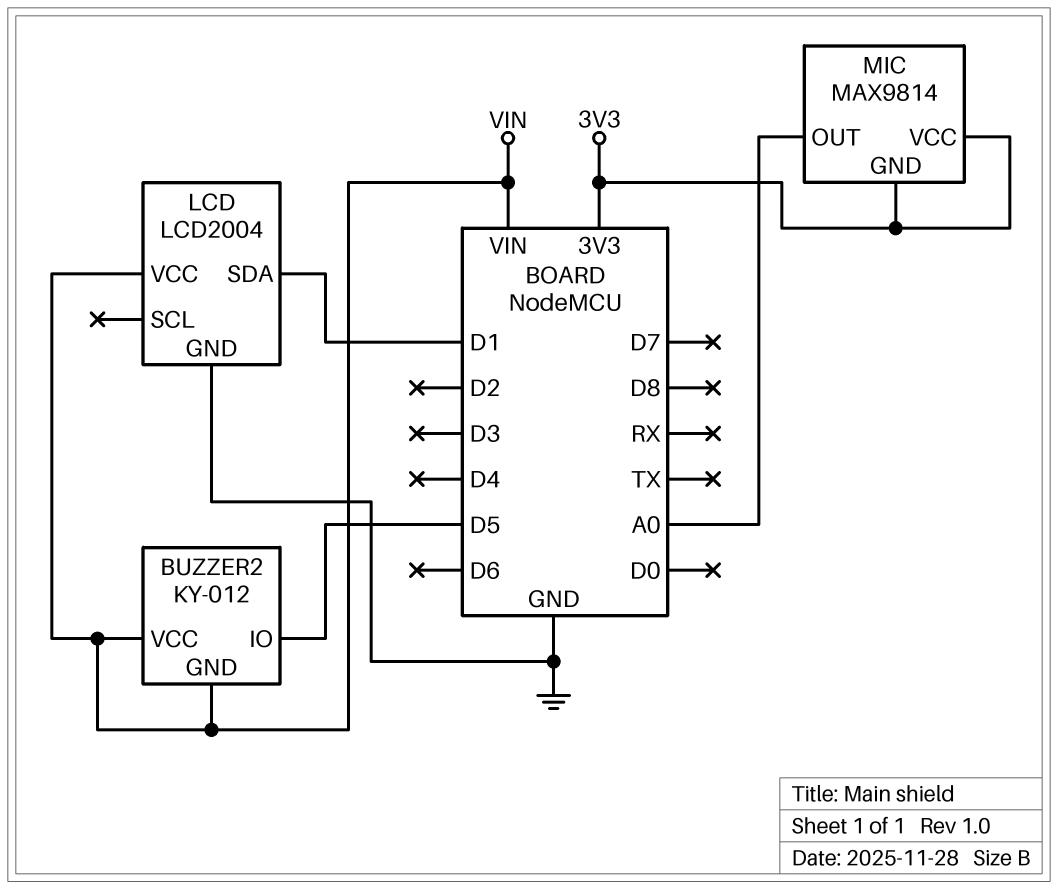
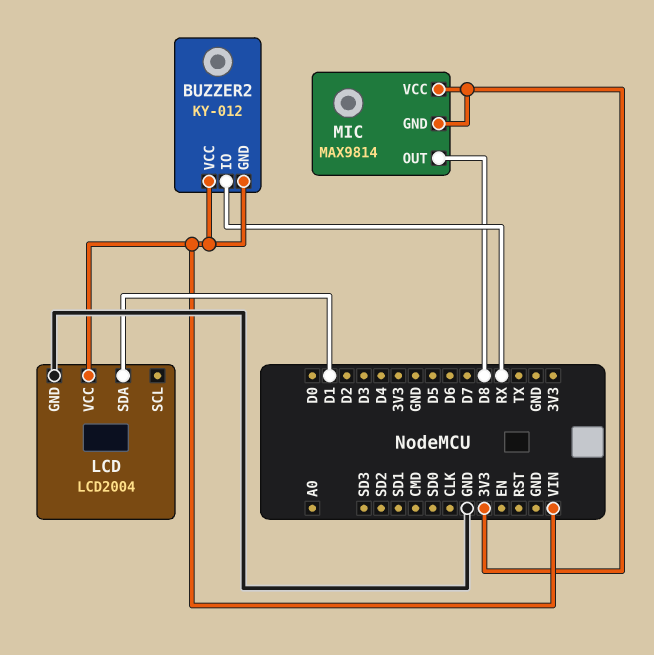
BUZZER2 pin IO: D5 -> RX
MIC pin OUT: A0 -> D8

